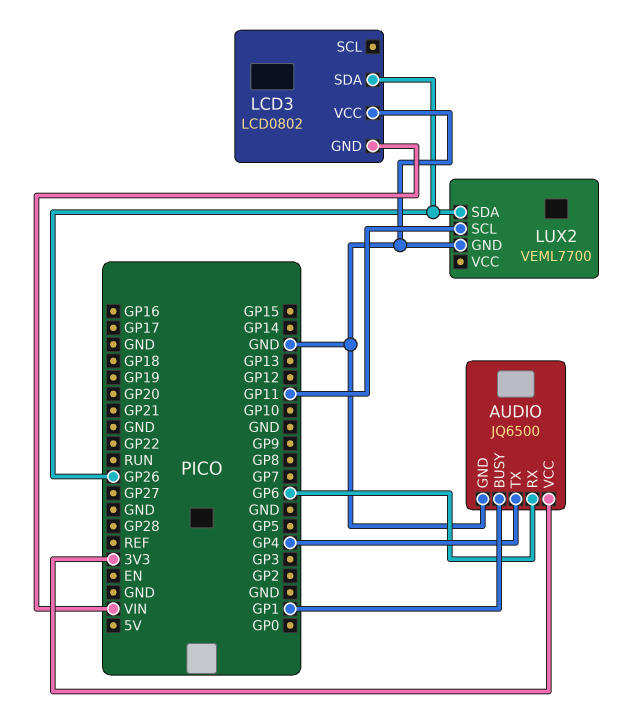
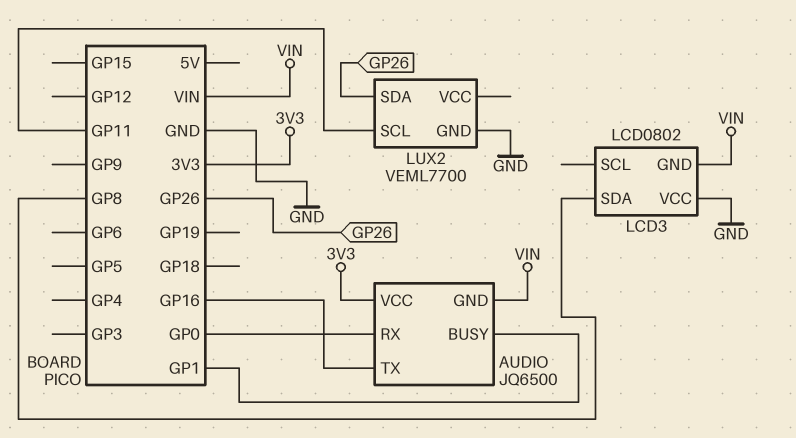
AUDIO pin GND: GND -> VIN
AUDIO pin RX: GP6 -> GP0
AUDIO pin TX: GP4 -> GP16
LCD3 pin SDA: GP26 -> GP8

